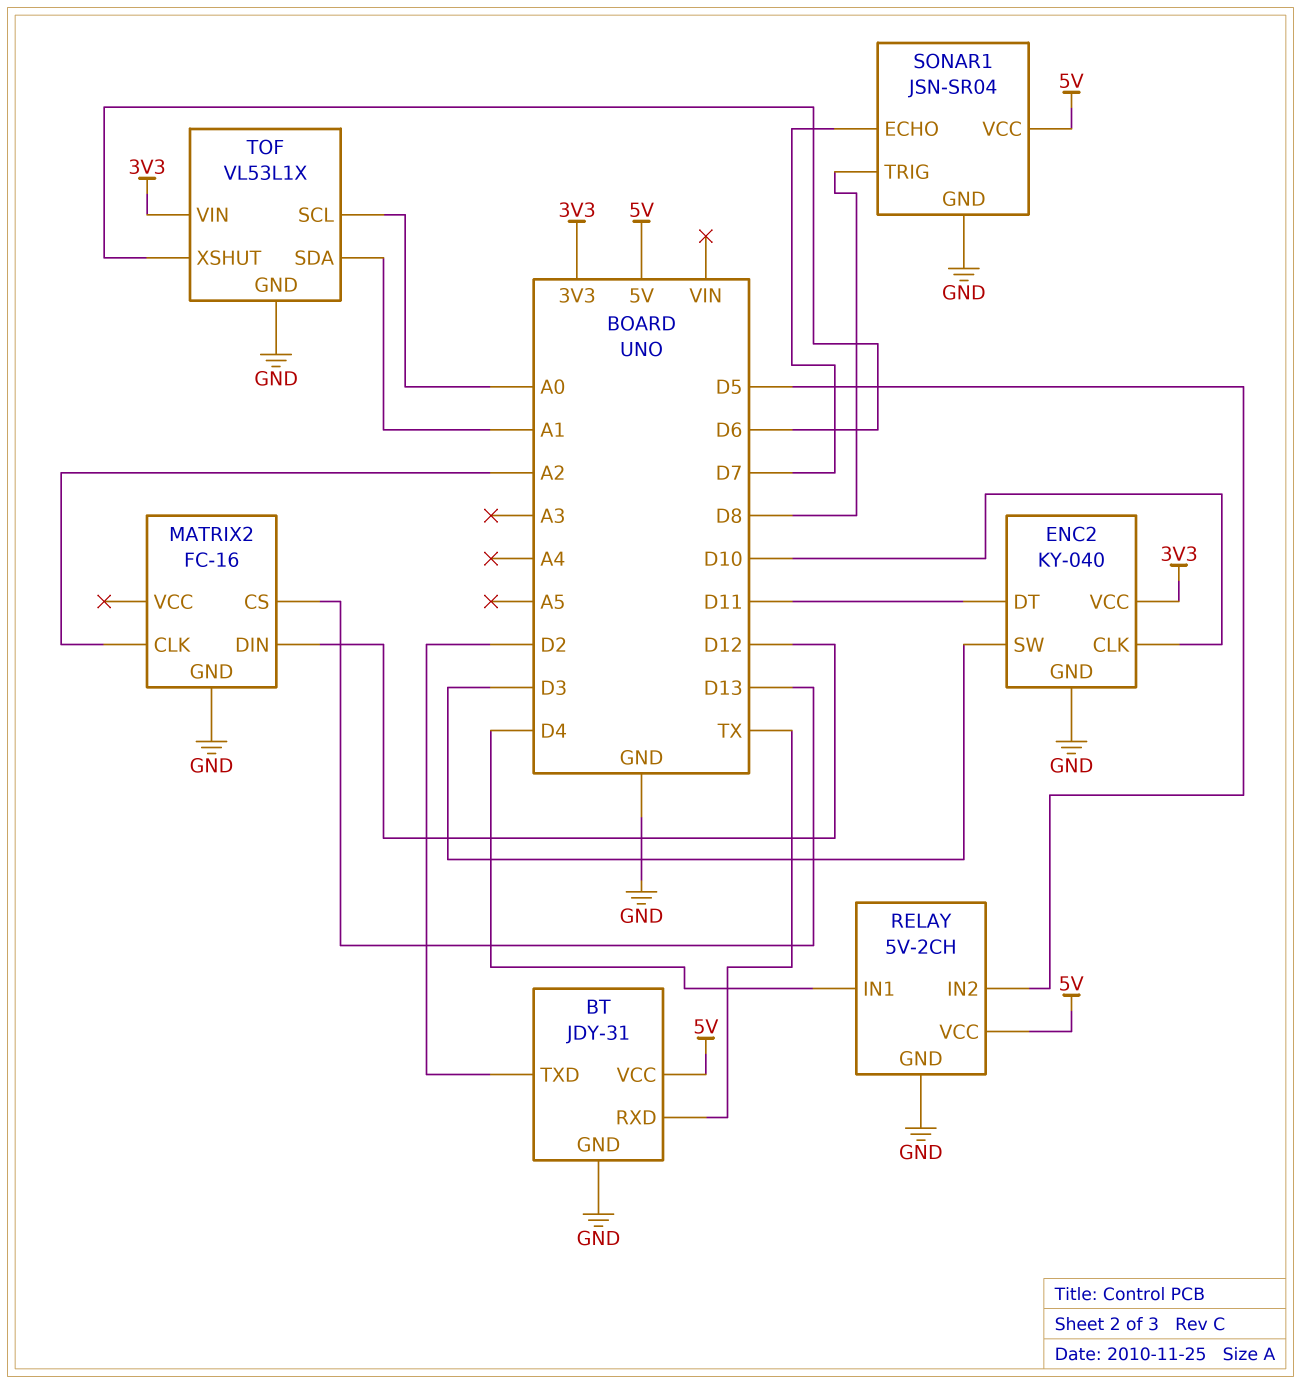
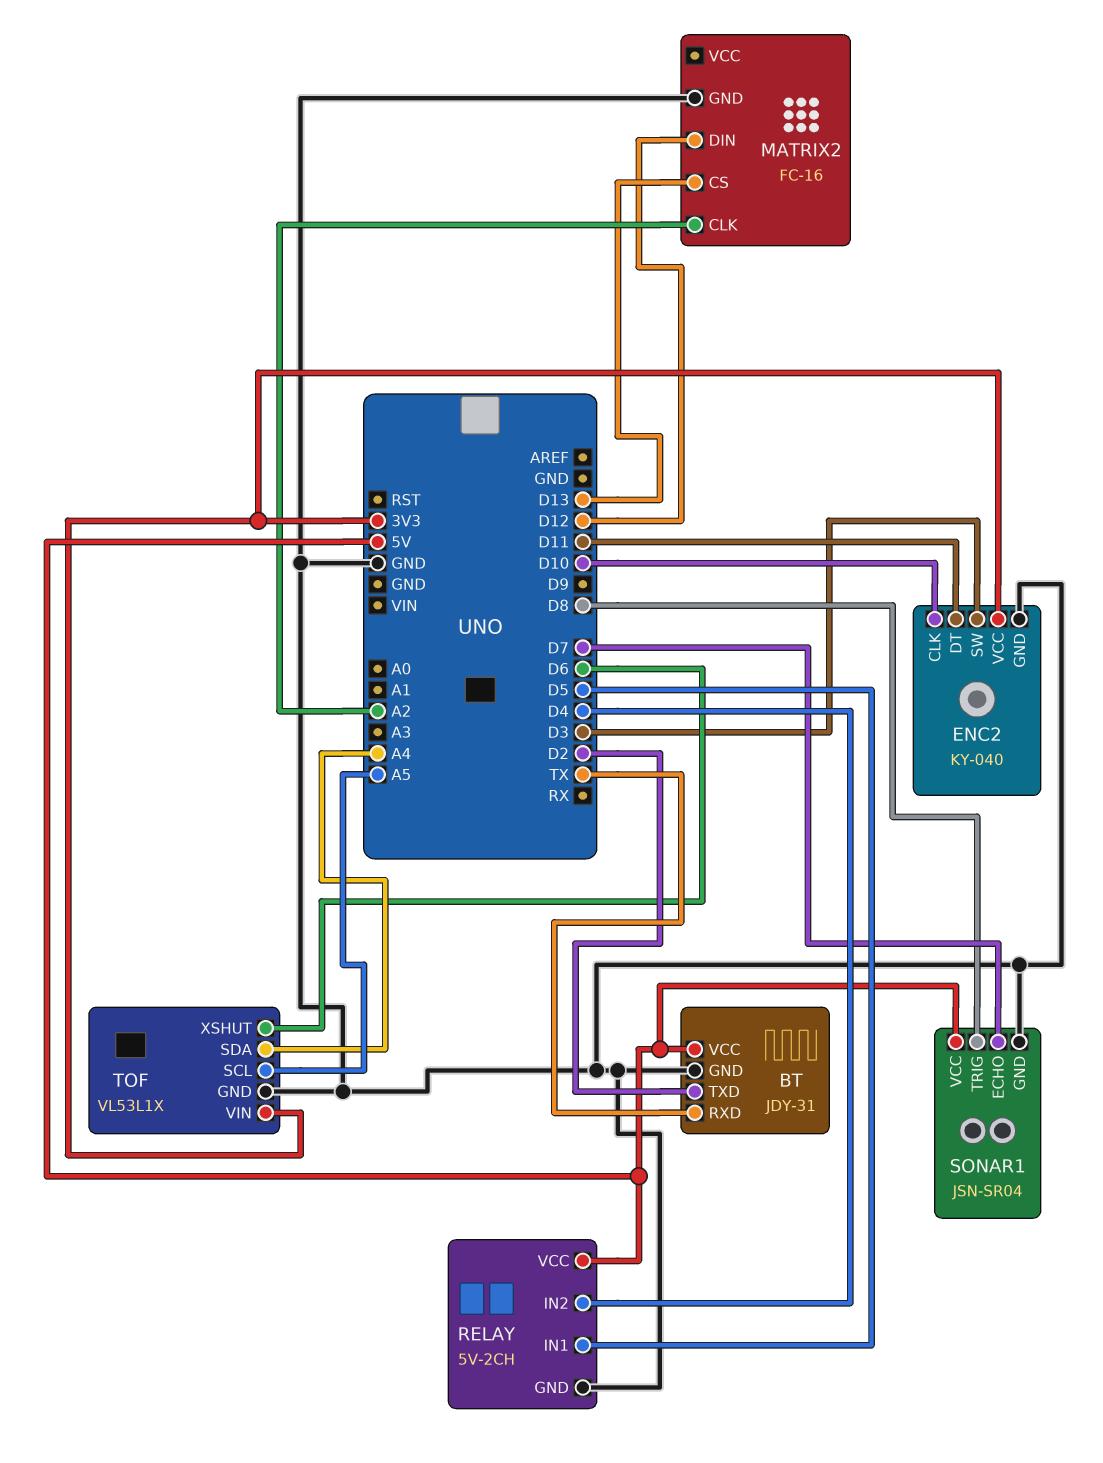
RELAY pin IN1: D4 -> D5
RELAY pin IN2: D5 -> D4
TOF pin SCL: A0 -> A5
TOF pin SDA: A1 -> A4

